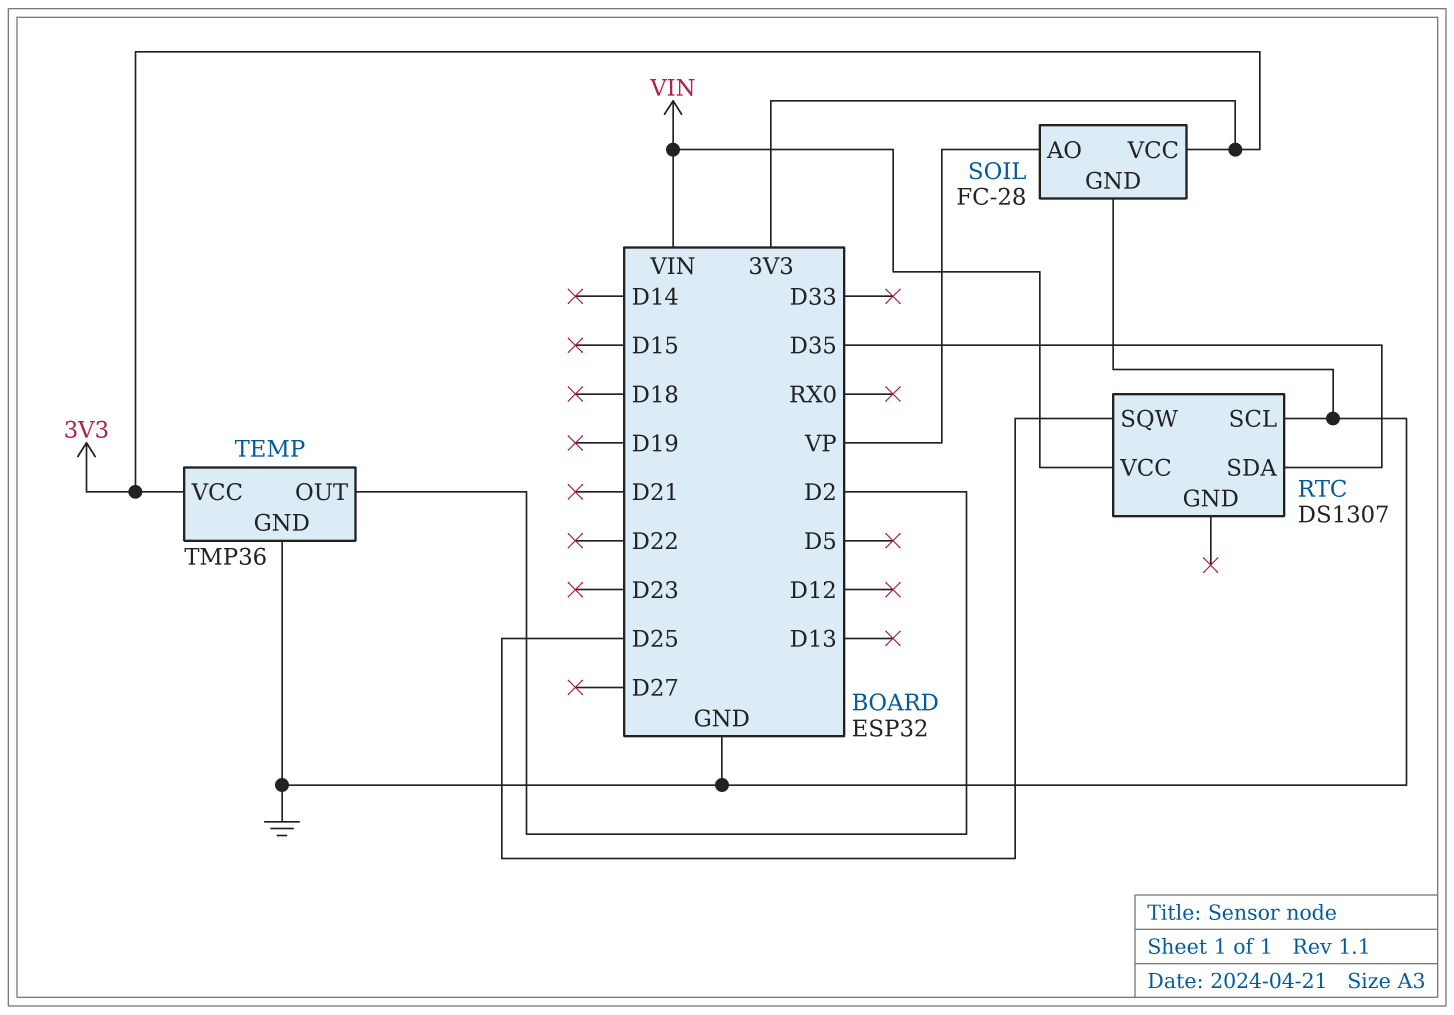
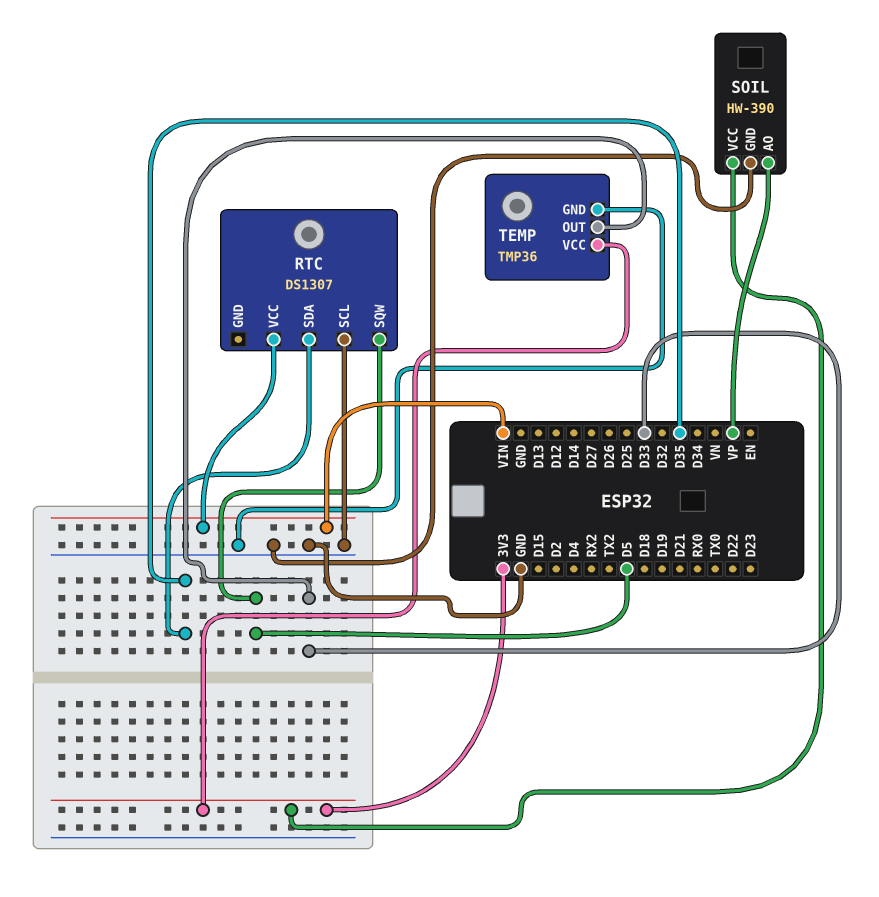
RTC pin SQW: D25 -> D5
SOIL: FC-28 -> HW-390
TEMP pin OUT: D2 -> D33

